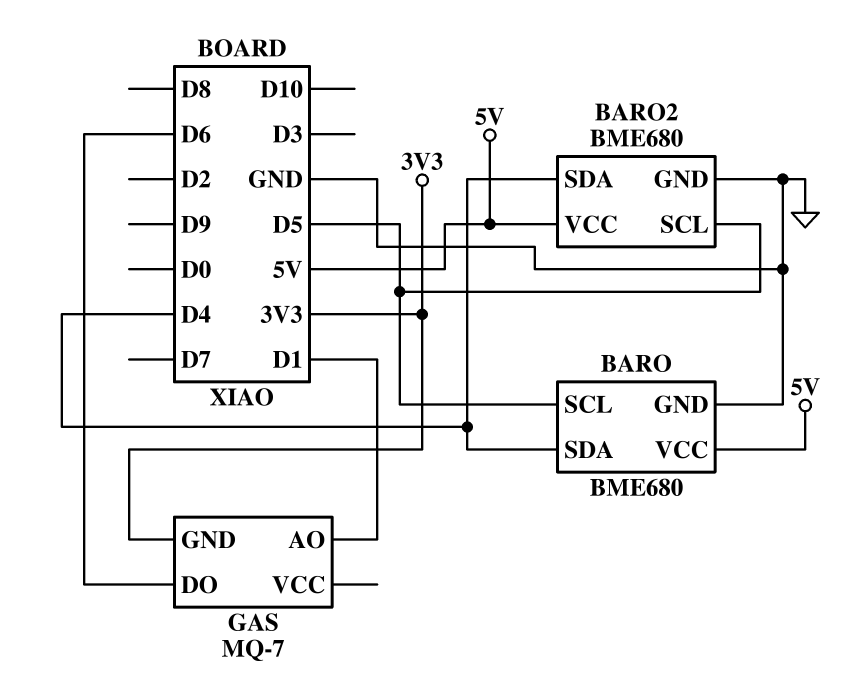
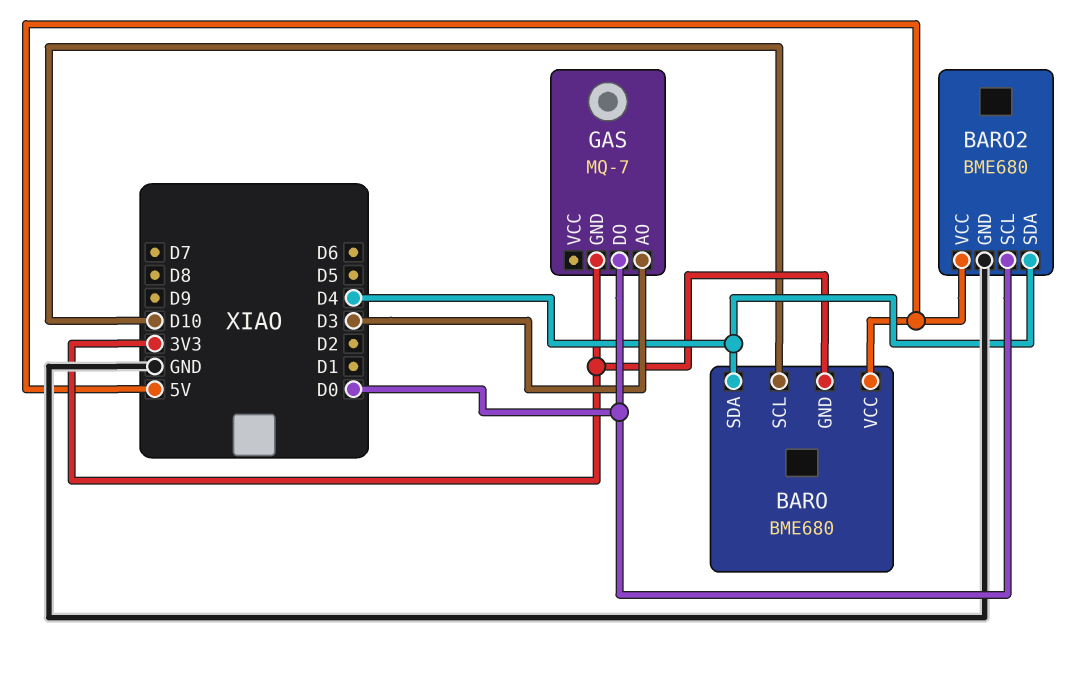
BARO pin GND: GND -> 3V3
BARO pin SCL: D5 -> D10
BARO2 pin SCL: D5 -> D0
GAS pin AO: D1 -> D3
GAS pin DO: D6 -> D0

